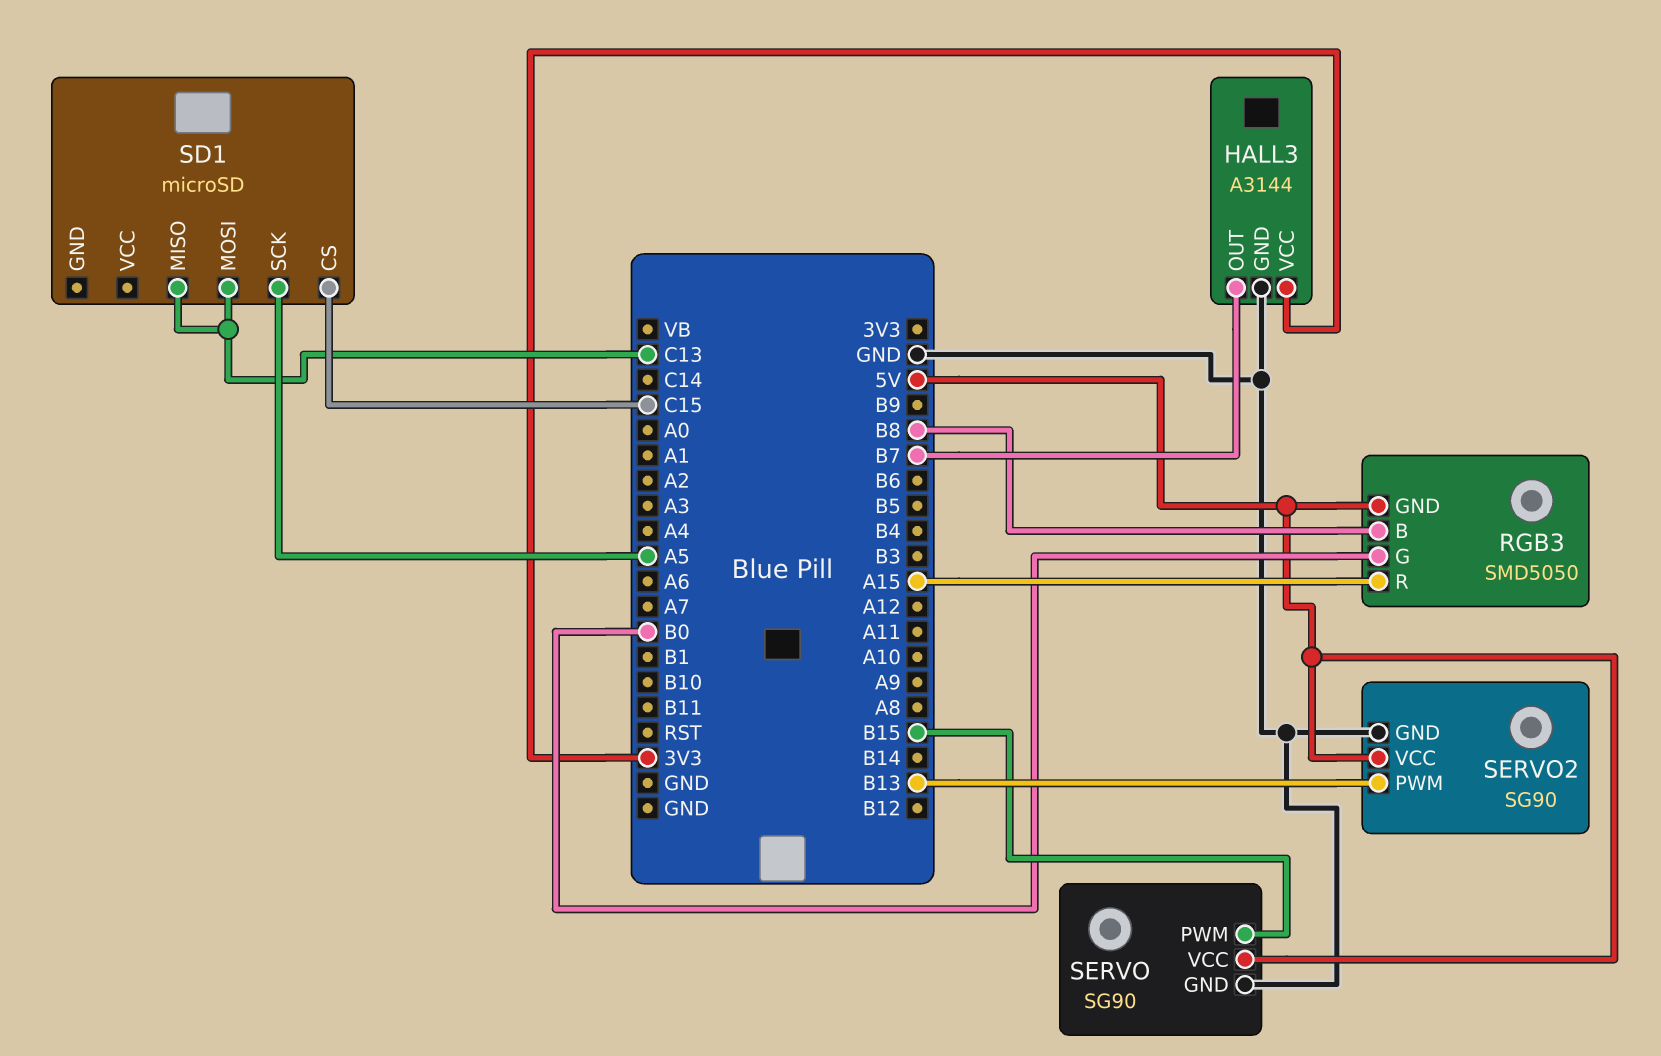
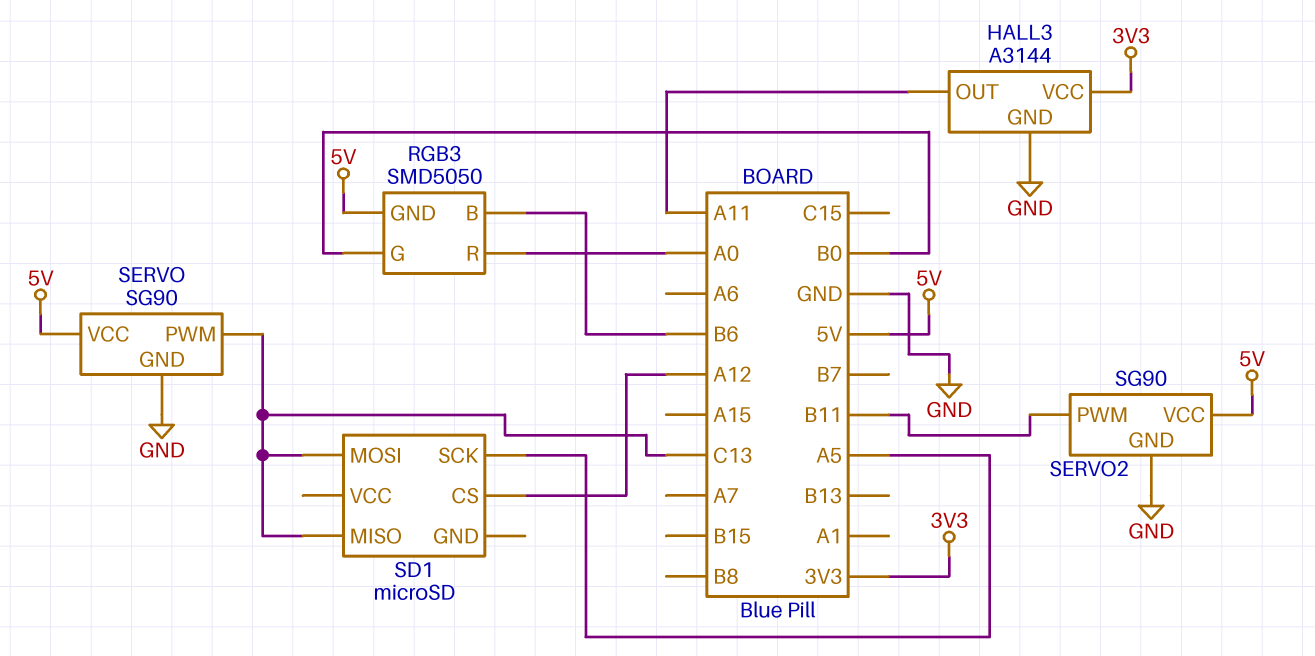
HALL3 pin OUT: B7 -> A11
RGB3 pin B: B8 -> B6
RGB3 pin R: A15 -> A0
SD1 pin CS: C15 -> A12
SERVO pin PWM: B15 -> C13
SERVO2 pin PWM: B13 -> B11

